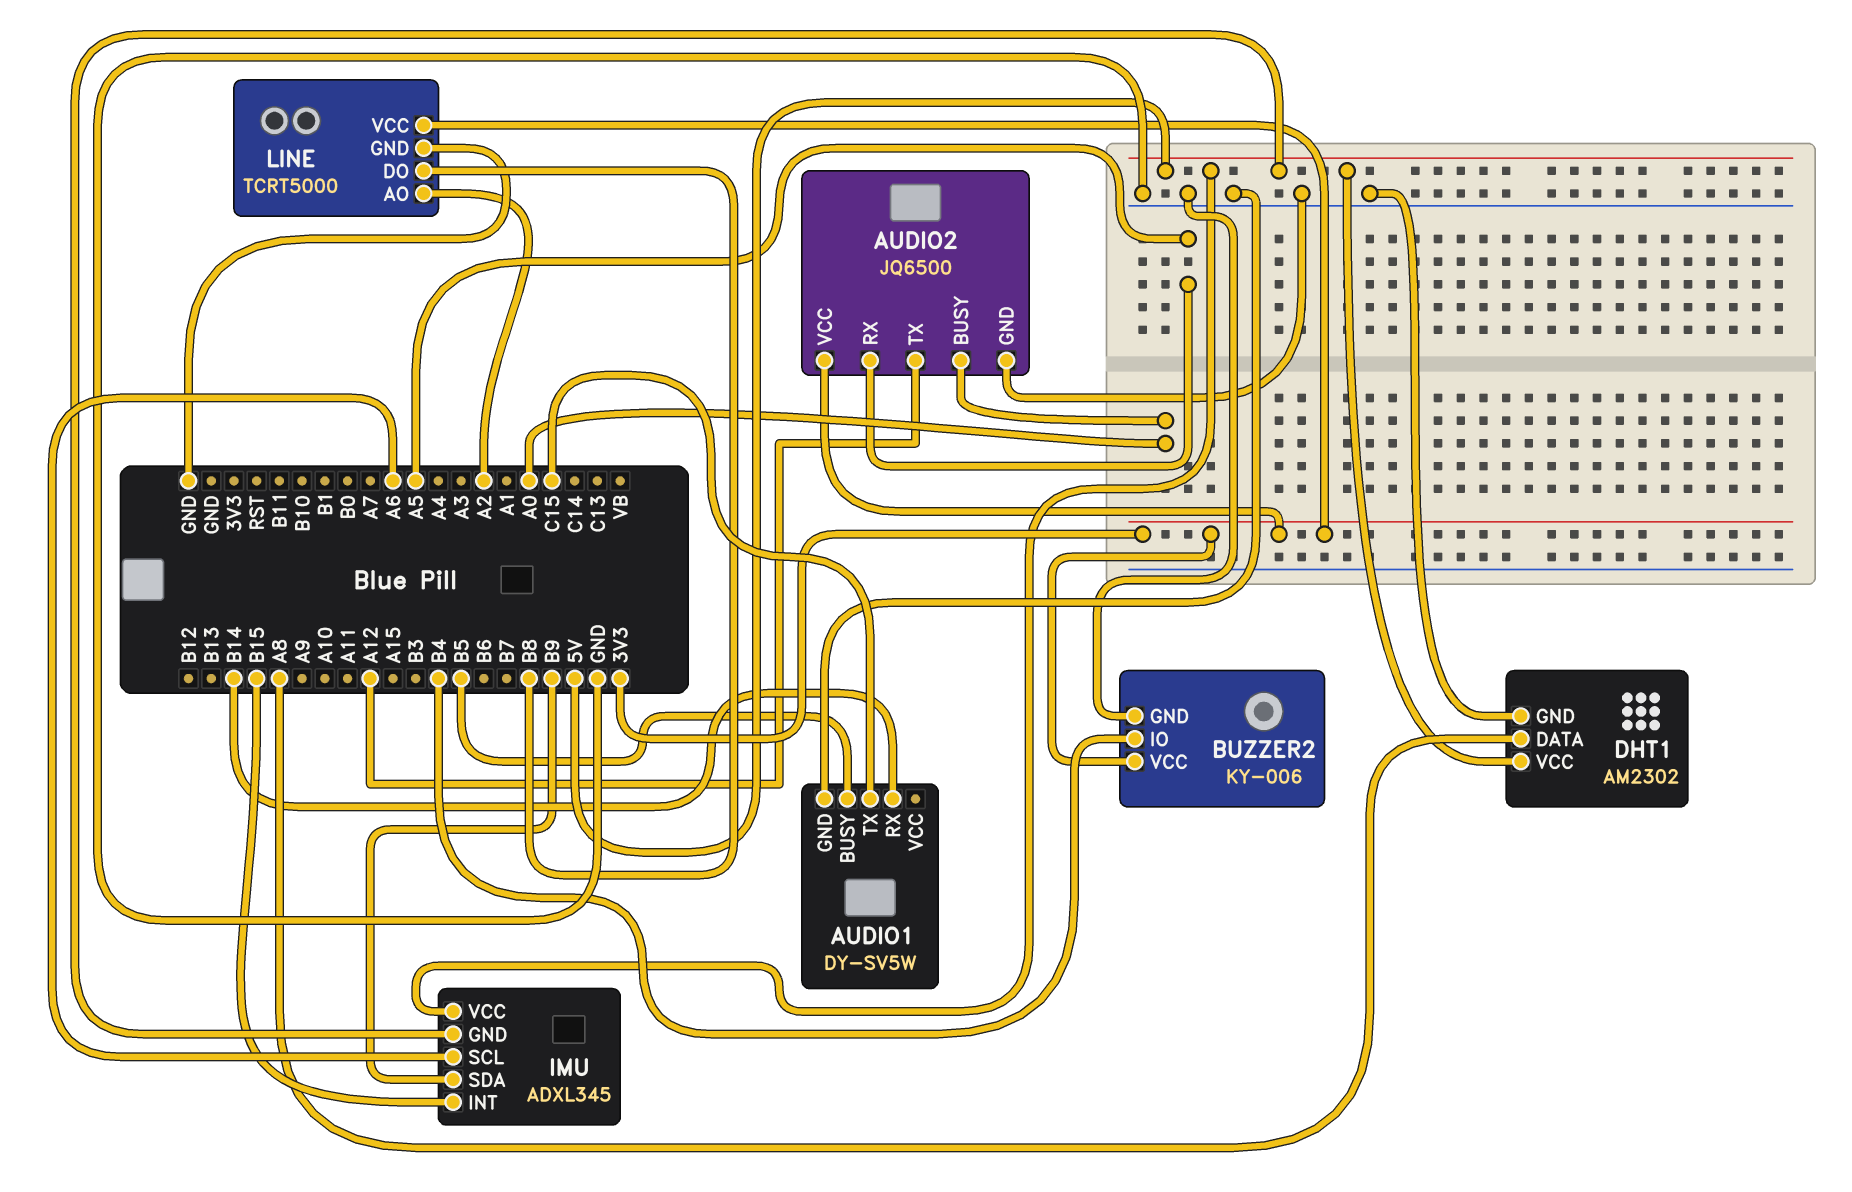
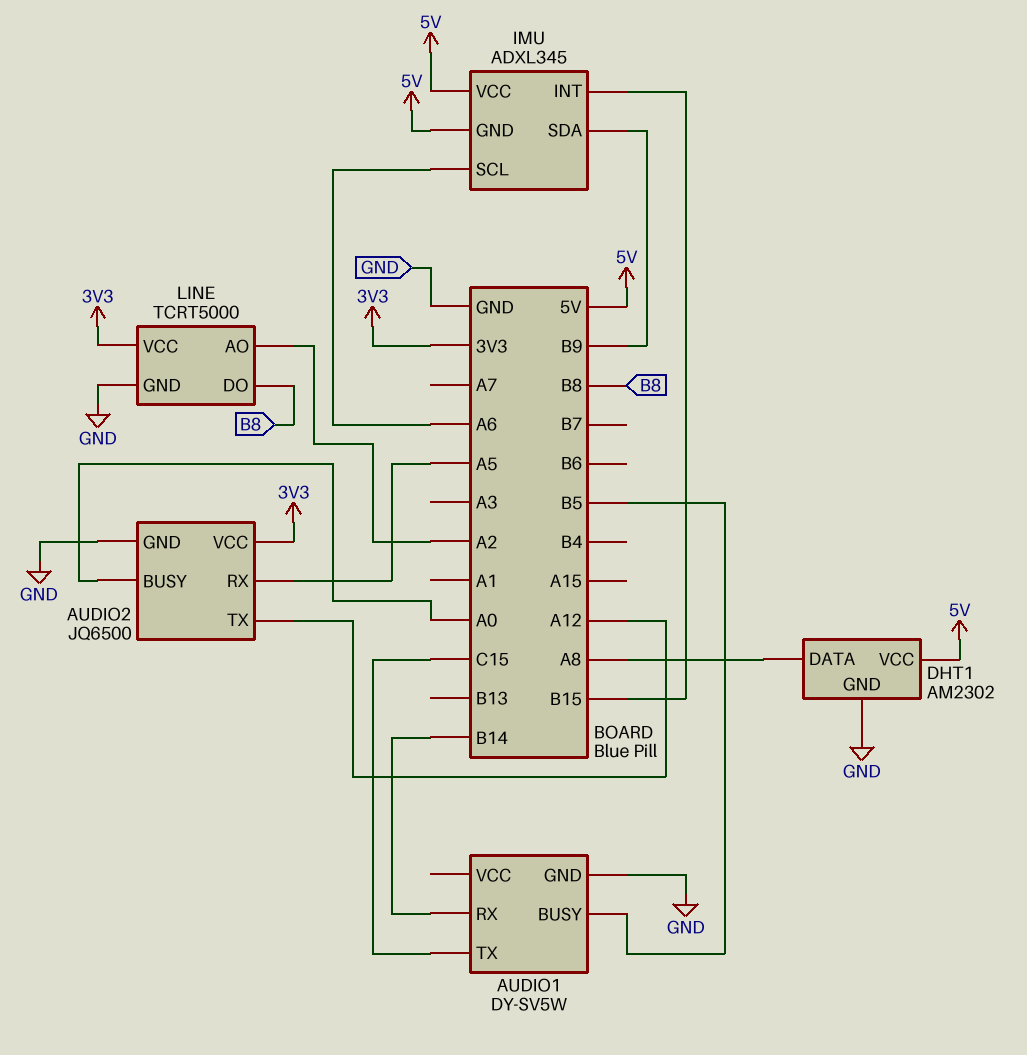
BUZZER2: KY-006 -> none
BUZZER2 pin GND: GND -> none
BUZZER2 pin IO: B4 -> none
BUZZER2 pin VCC: 3V3 -> none

